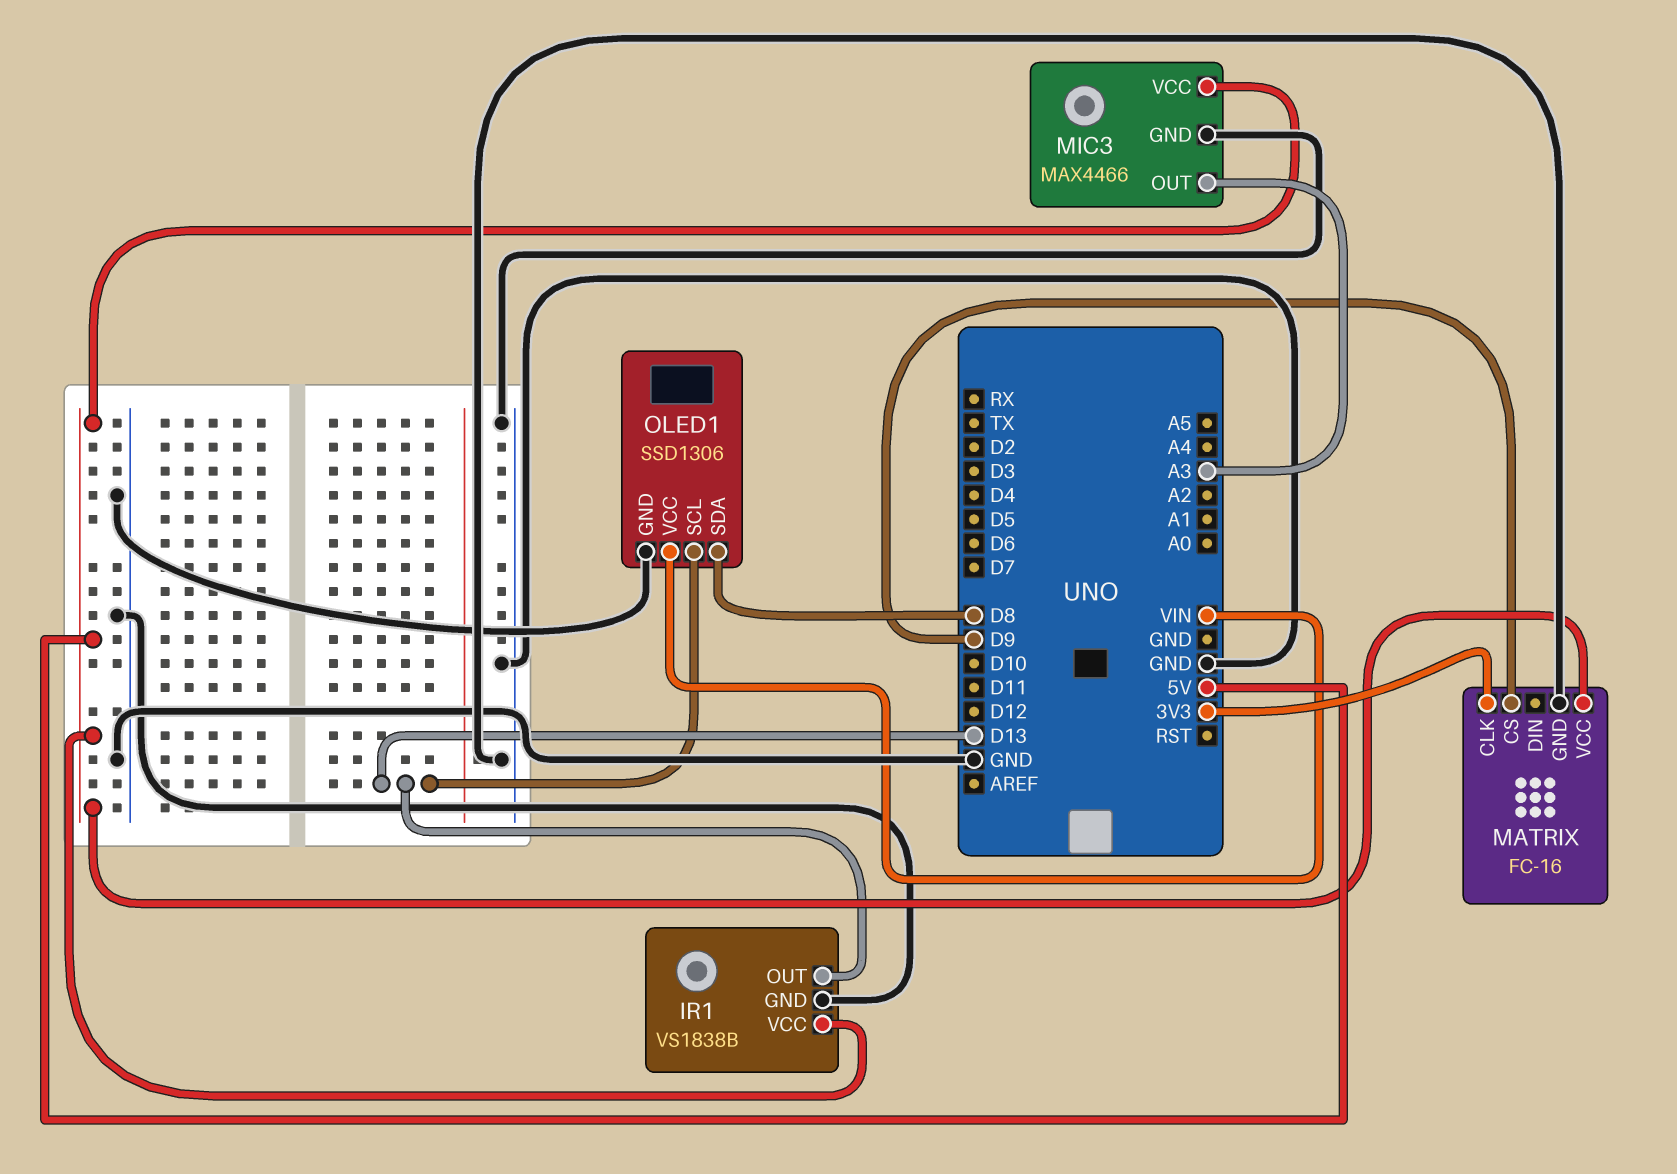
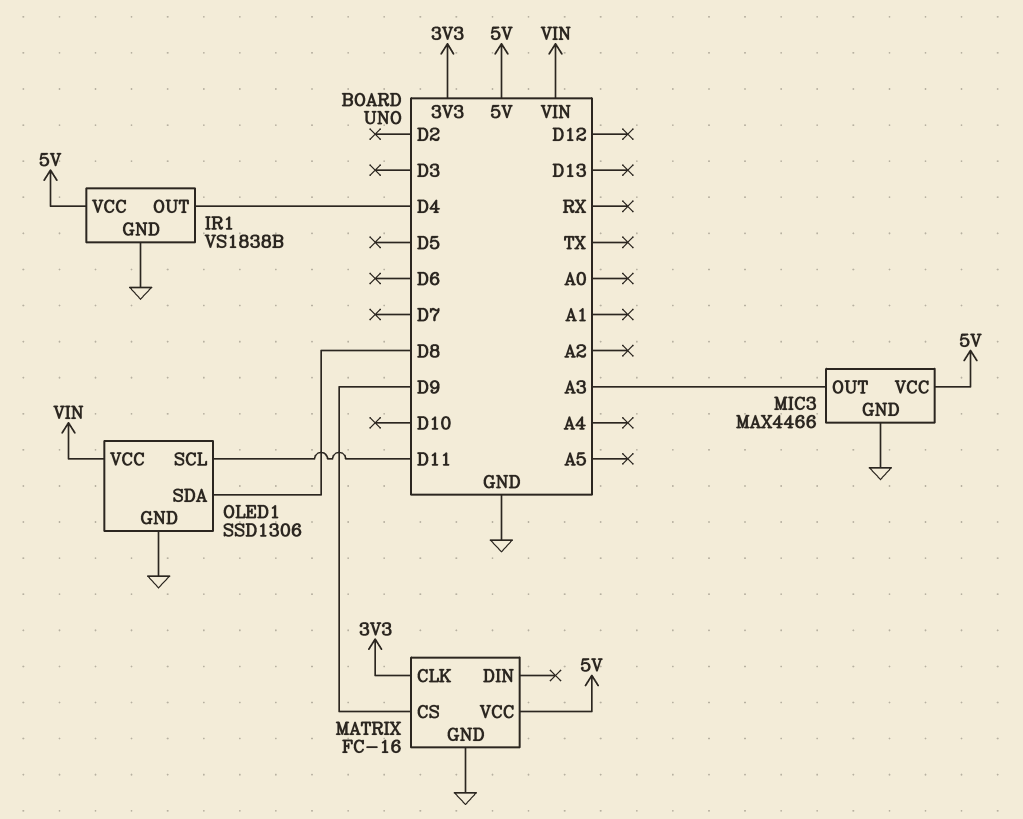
IR1 pin OUT: D13 -> D4
OLED1 pin SCL: D13 -> D11

